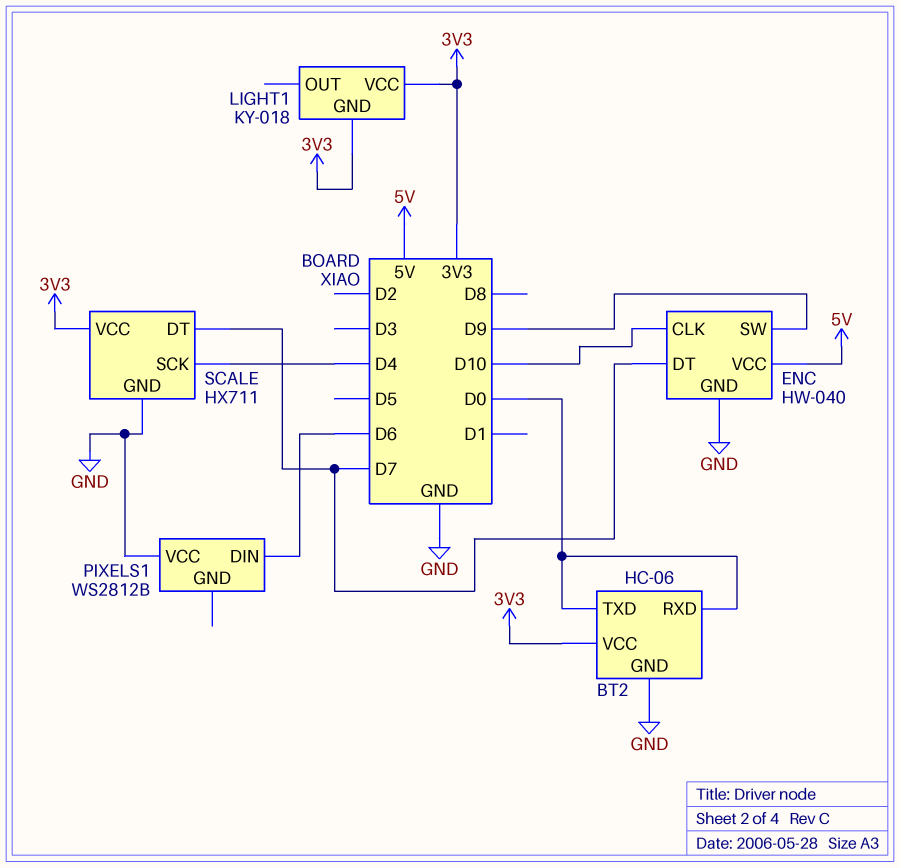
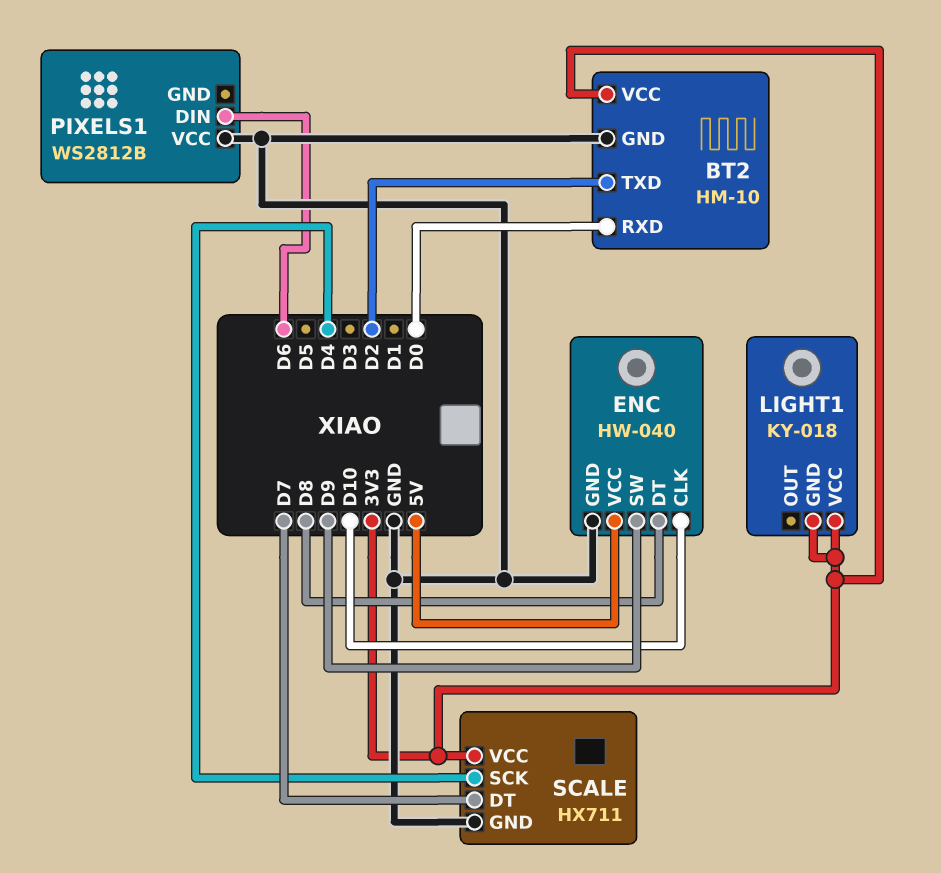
BT2: HC-06 -> HM-10
BT2 pin TXD: D0 -> D2
ENC pin DT: D7 -> D8

